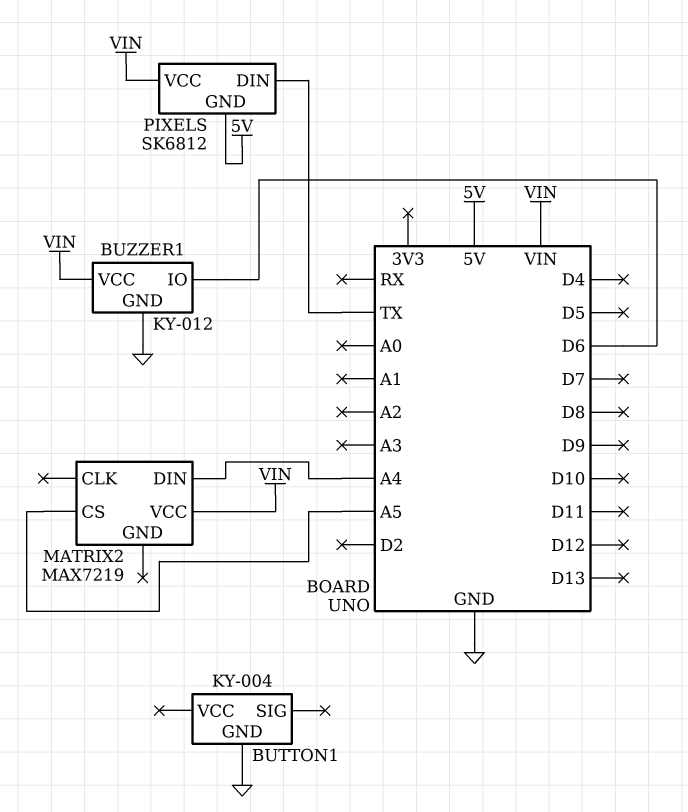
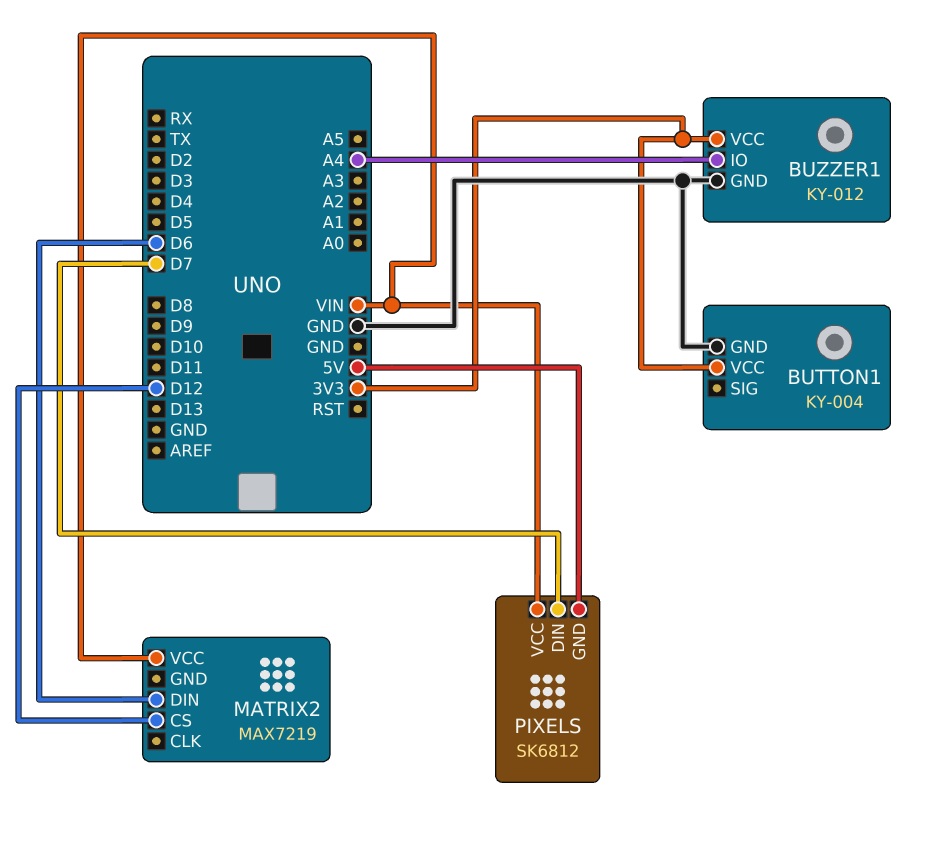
BUTTON1 pin VCC: none -> 3V3
BUZZER1 pin IO: D6 -> A4
BUZZER1 pin VCC: VIN -> 3V3
MATRIX2 pin CS: A5 -> D12
MATRIX2 pin DIN: A4 -> D6
PIXELS pin DIN: TX -> D7

